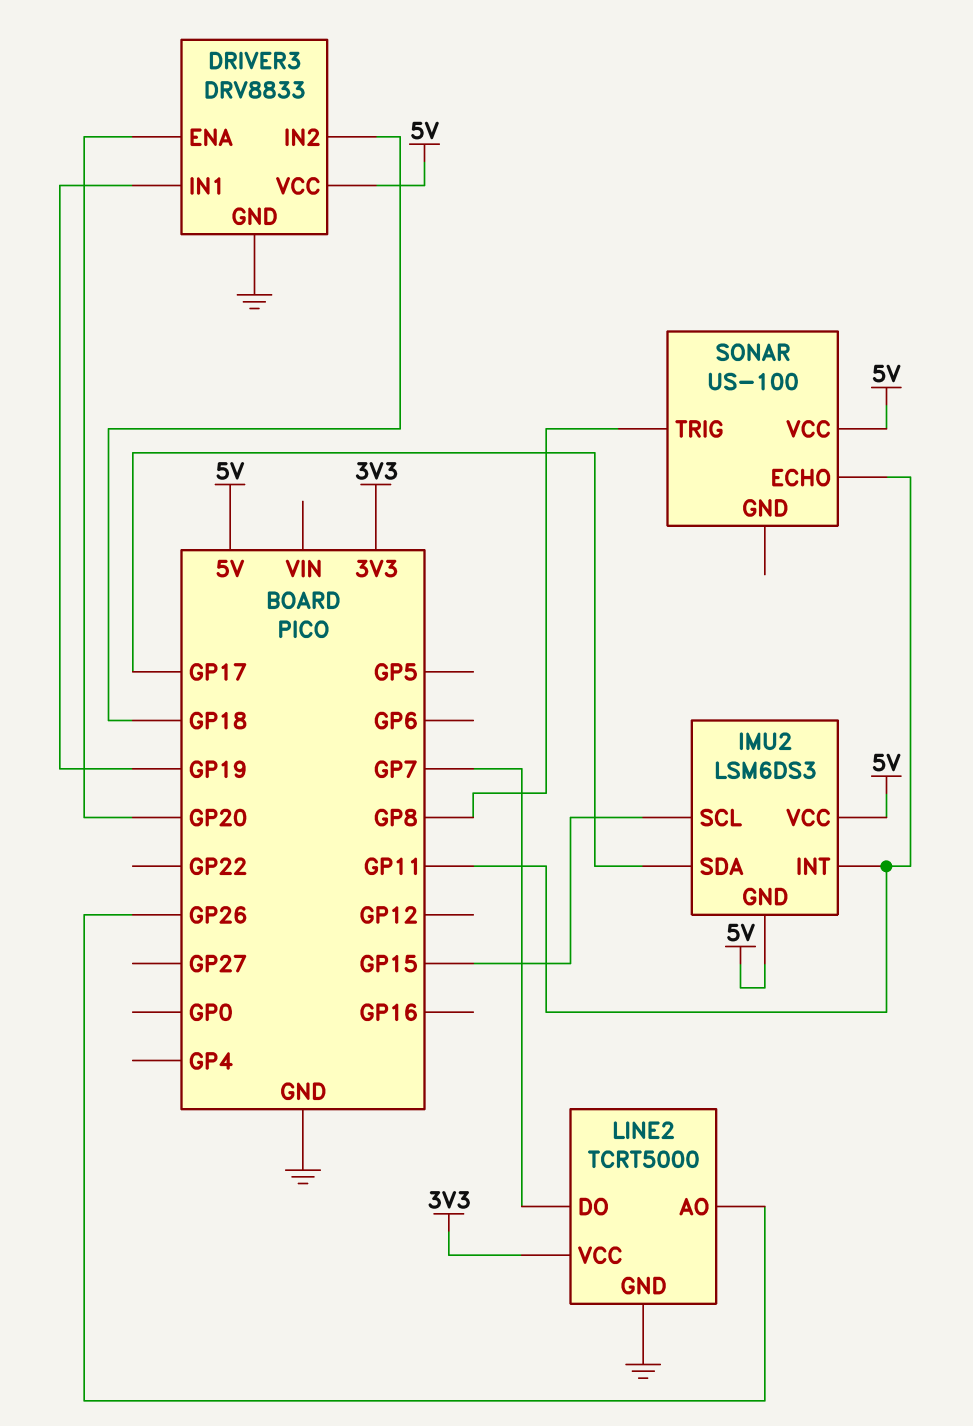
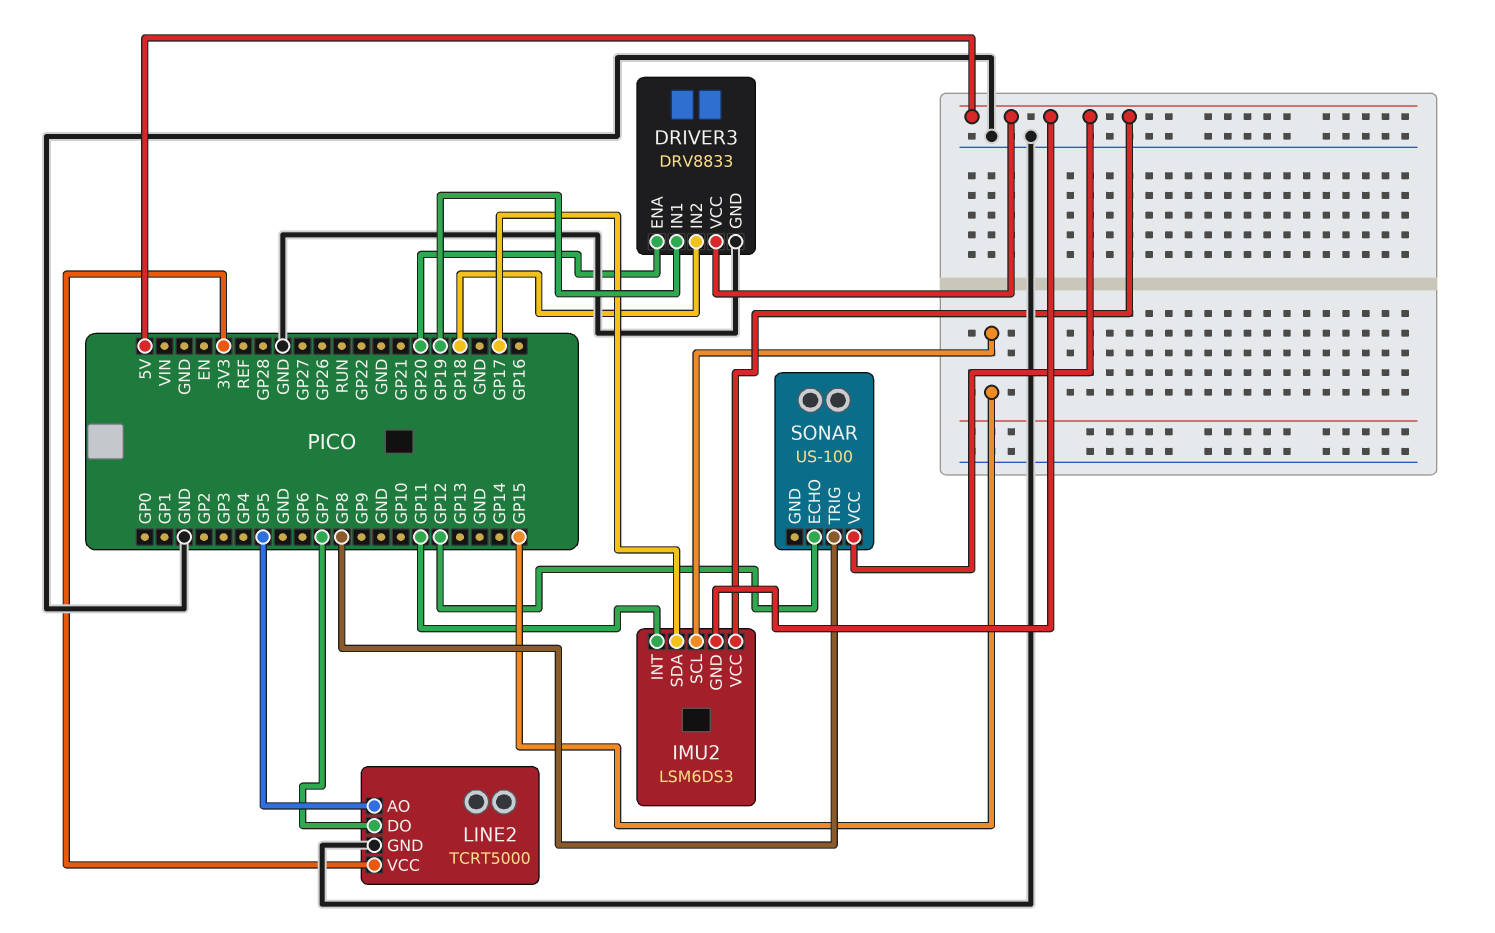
LINE2 pin AO: GP26 -> GP5
SONAR pin ECHO: GP11 -> GP12

